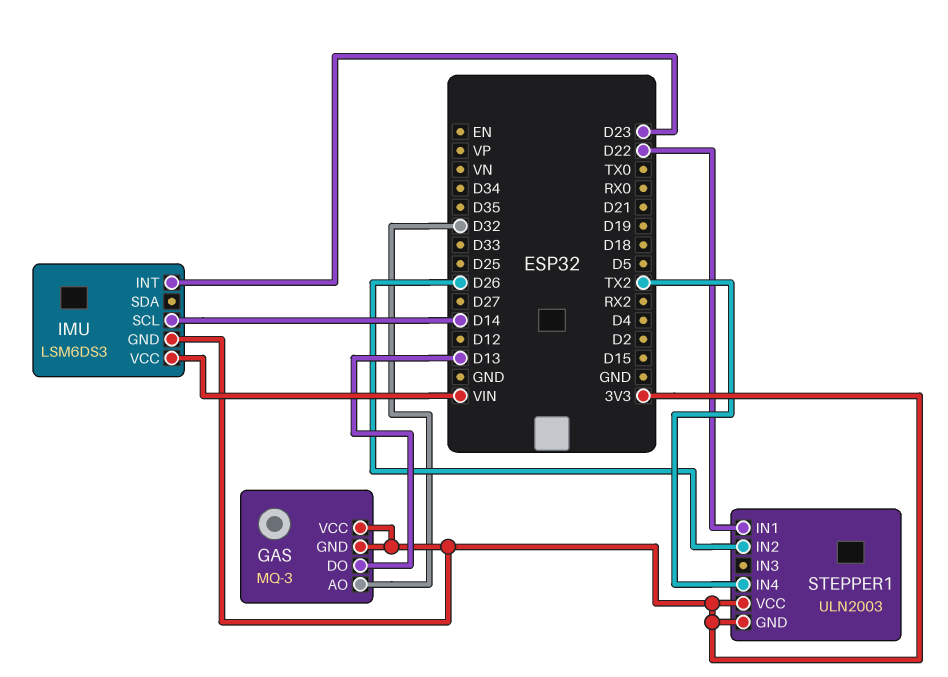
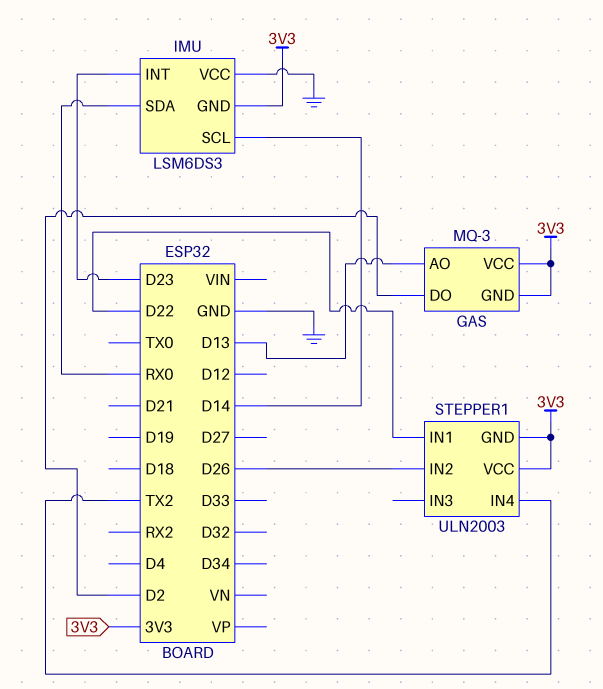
GAS pin AO: D32 -> D13
GAS pin DO: D13 -> D2
IMU pin SDA: none -> RX0
IMU pin VCC: VIN -> GND

